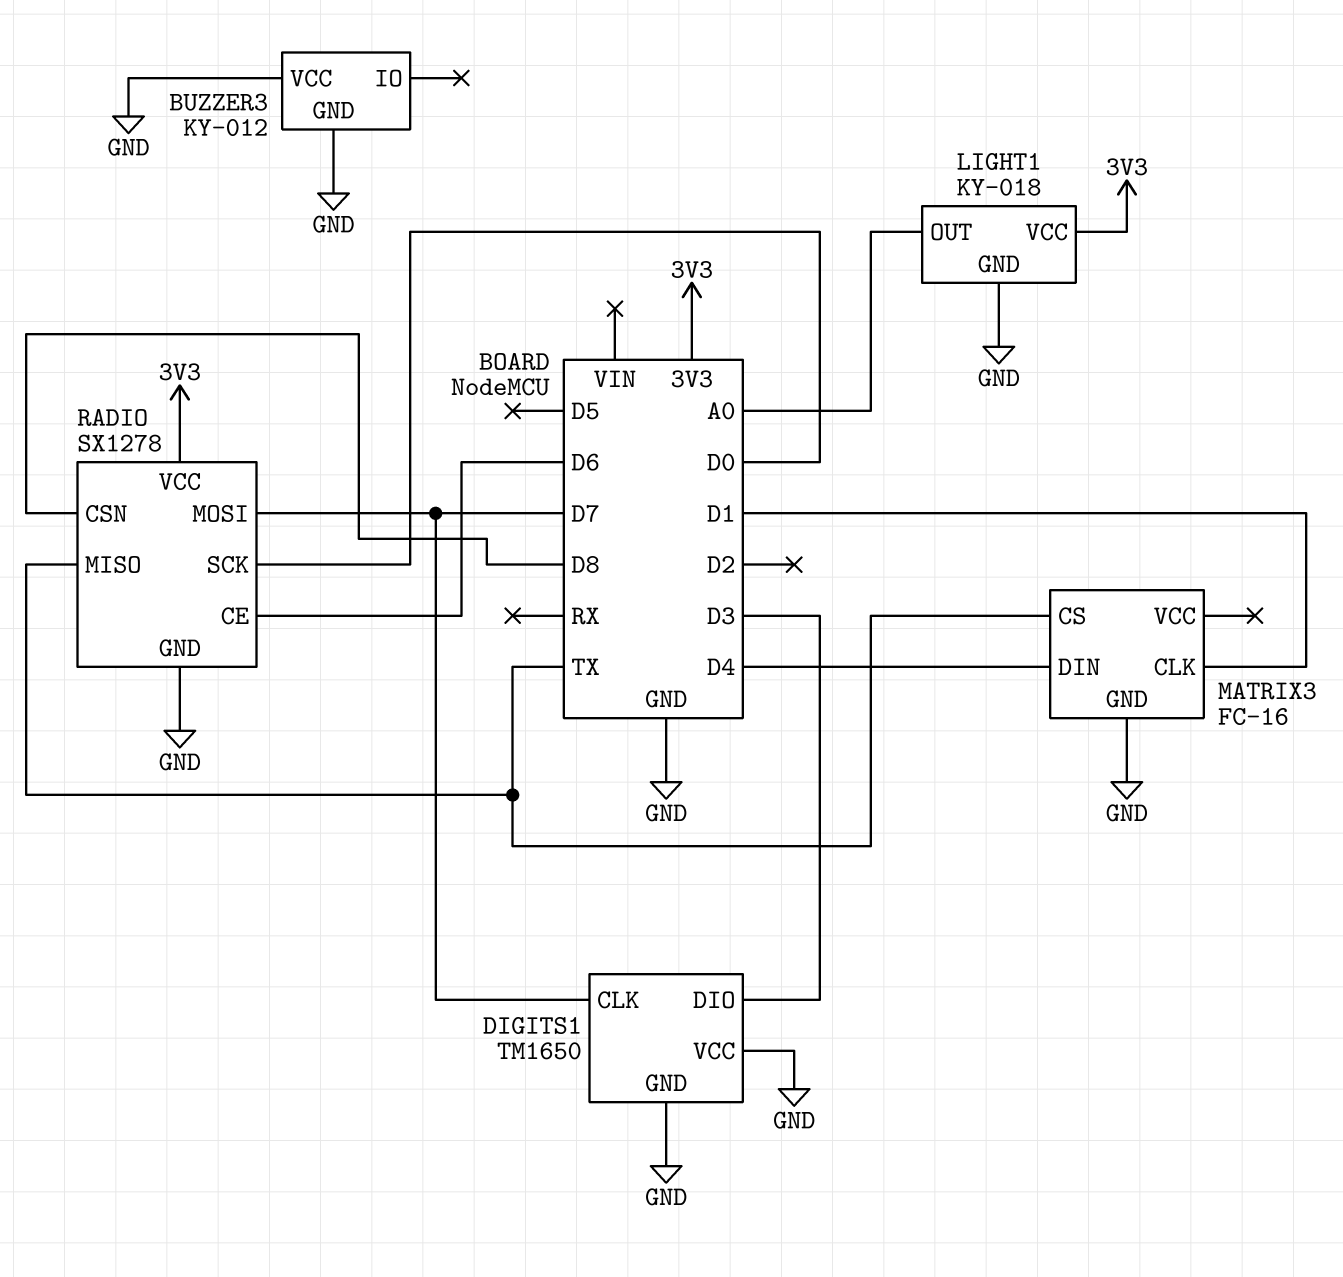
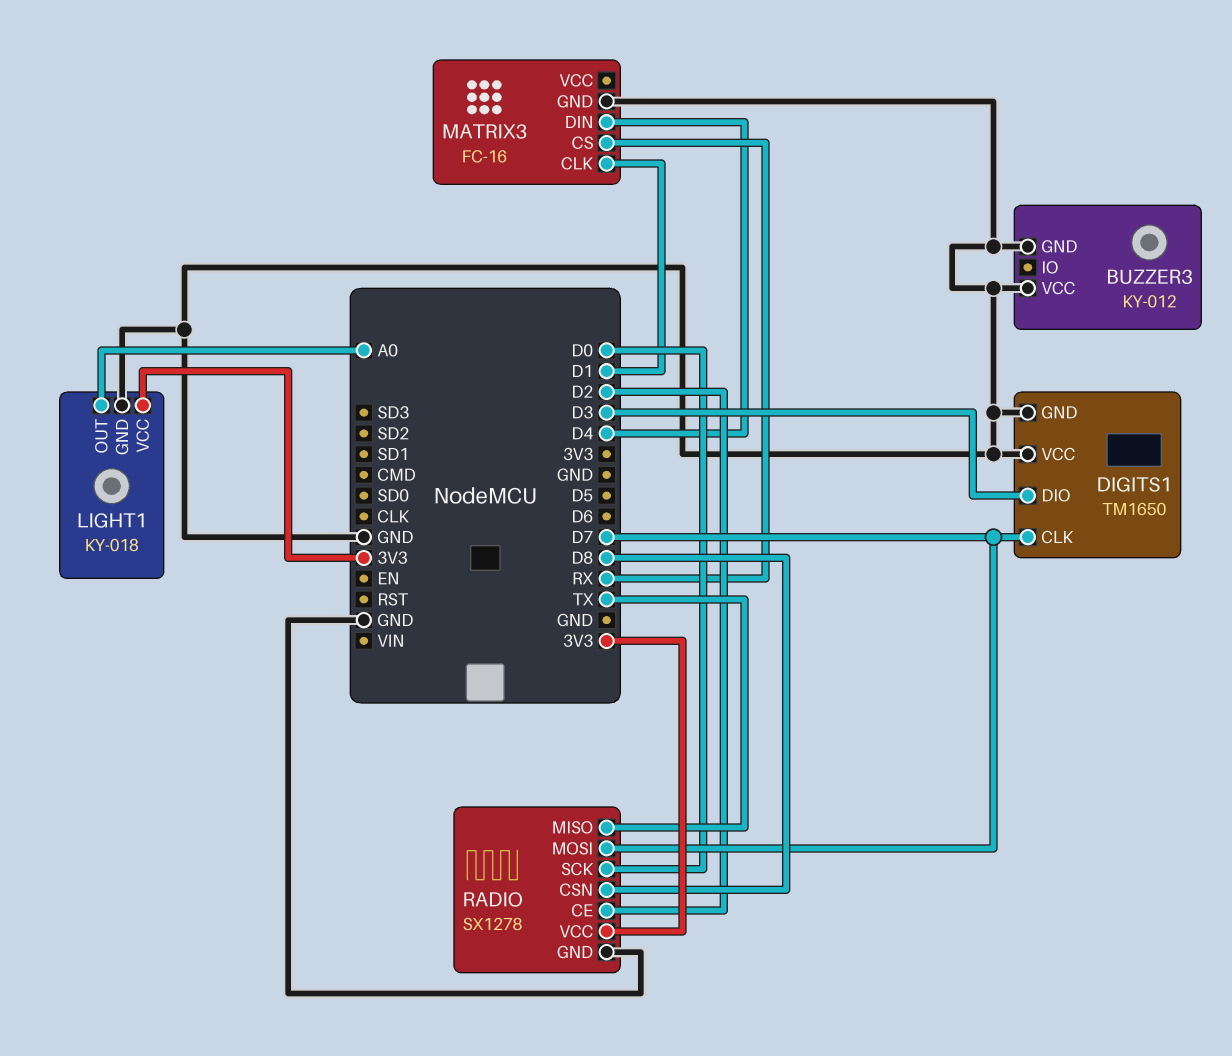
MATRIX3 pin CS: TX -> RX
RADIO pin CE: D6 -> D2

